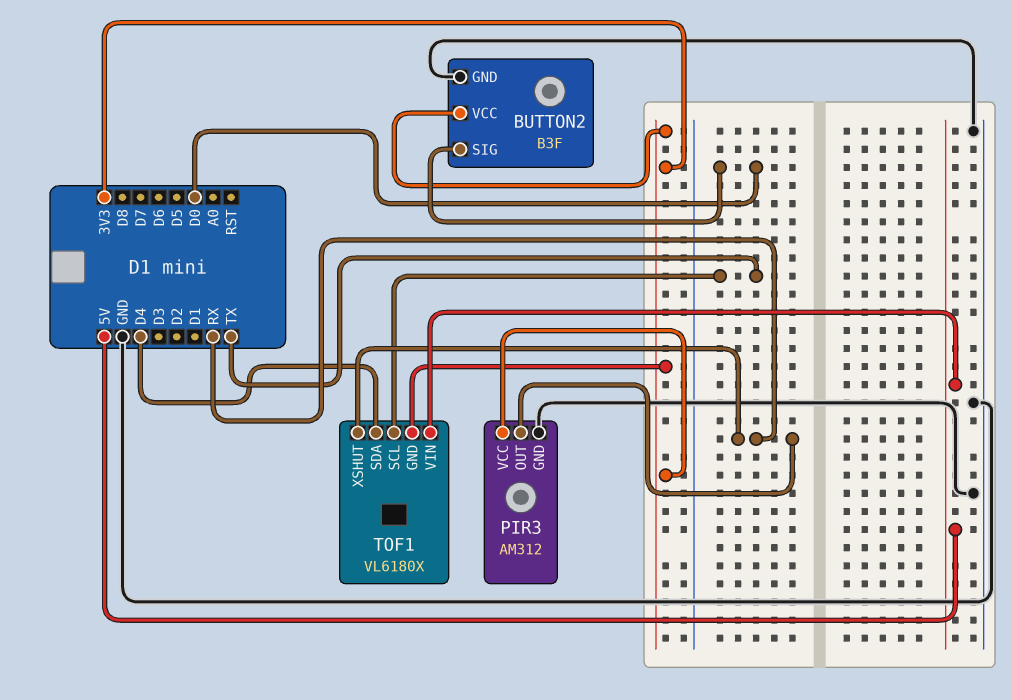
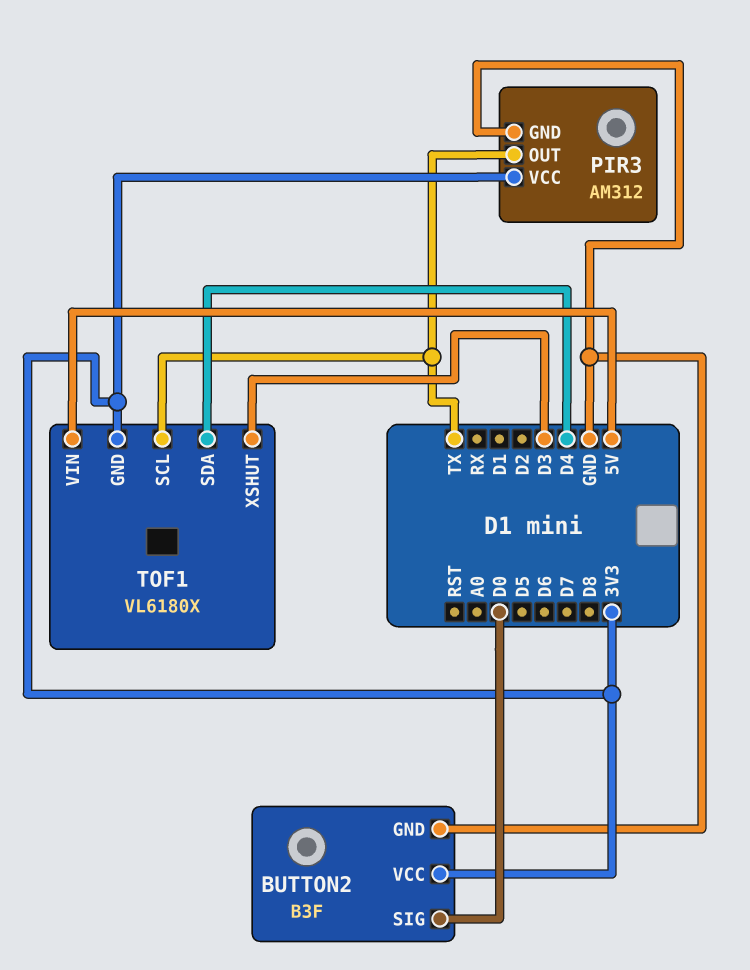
PIR3 pin OUT: RX -> TX
TOF1 pin XSHUT: RX -> D3

